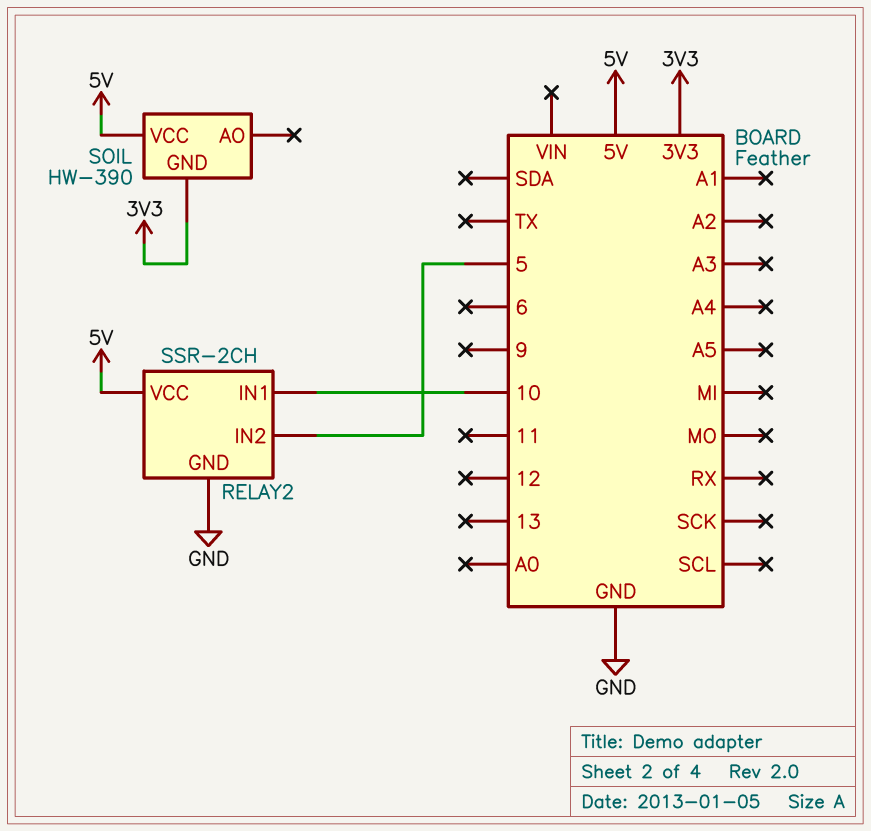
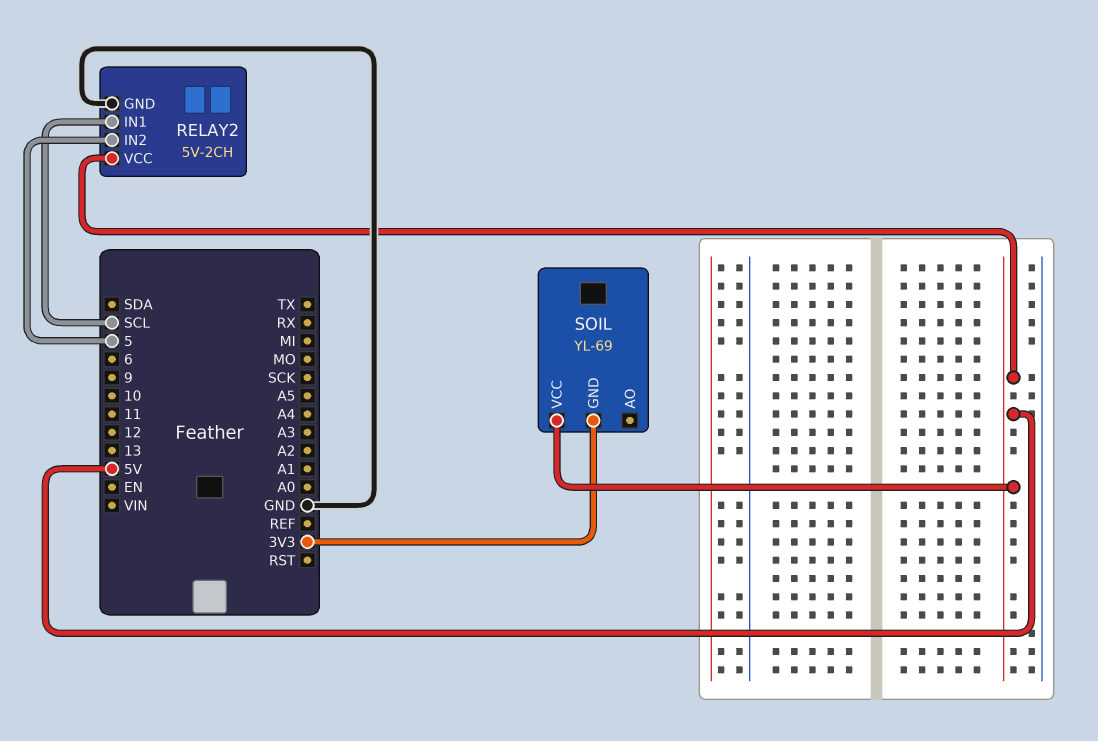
RELAY2: SSR-2CH -> 5V-2CH
RELAY2 pin IN1: 10 -> SCL
SOIL: HW-390 -> YL-69

